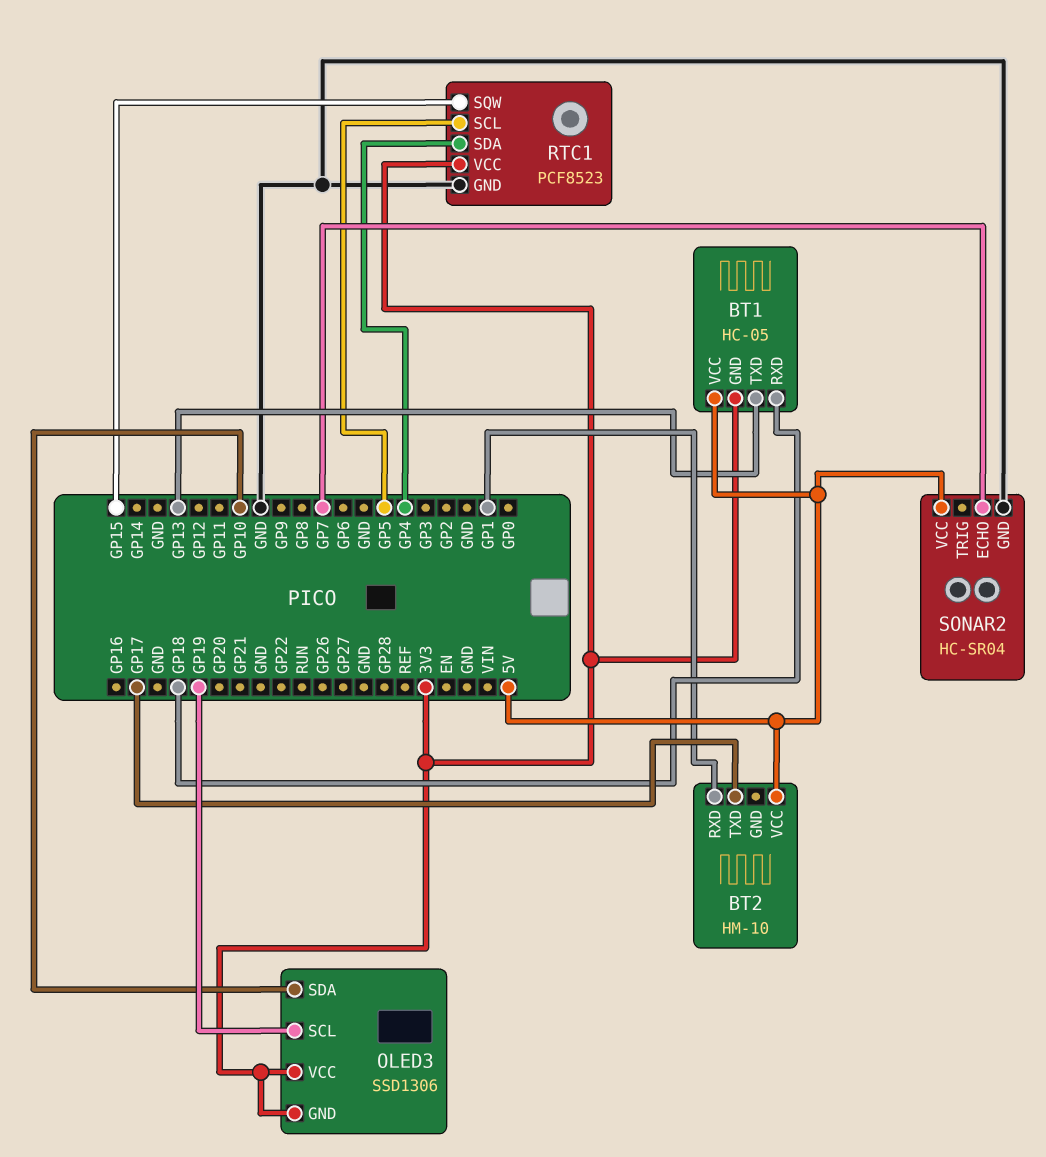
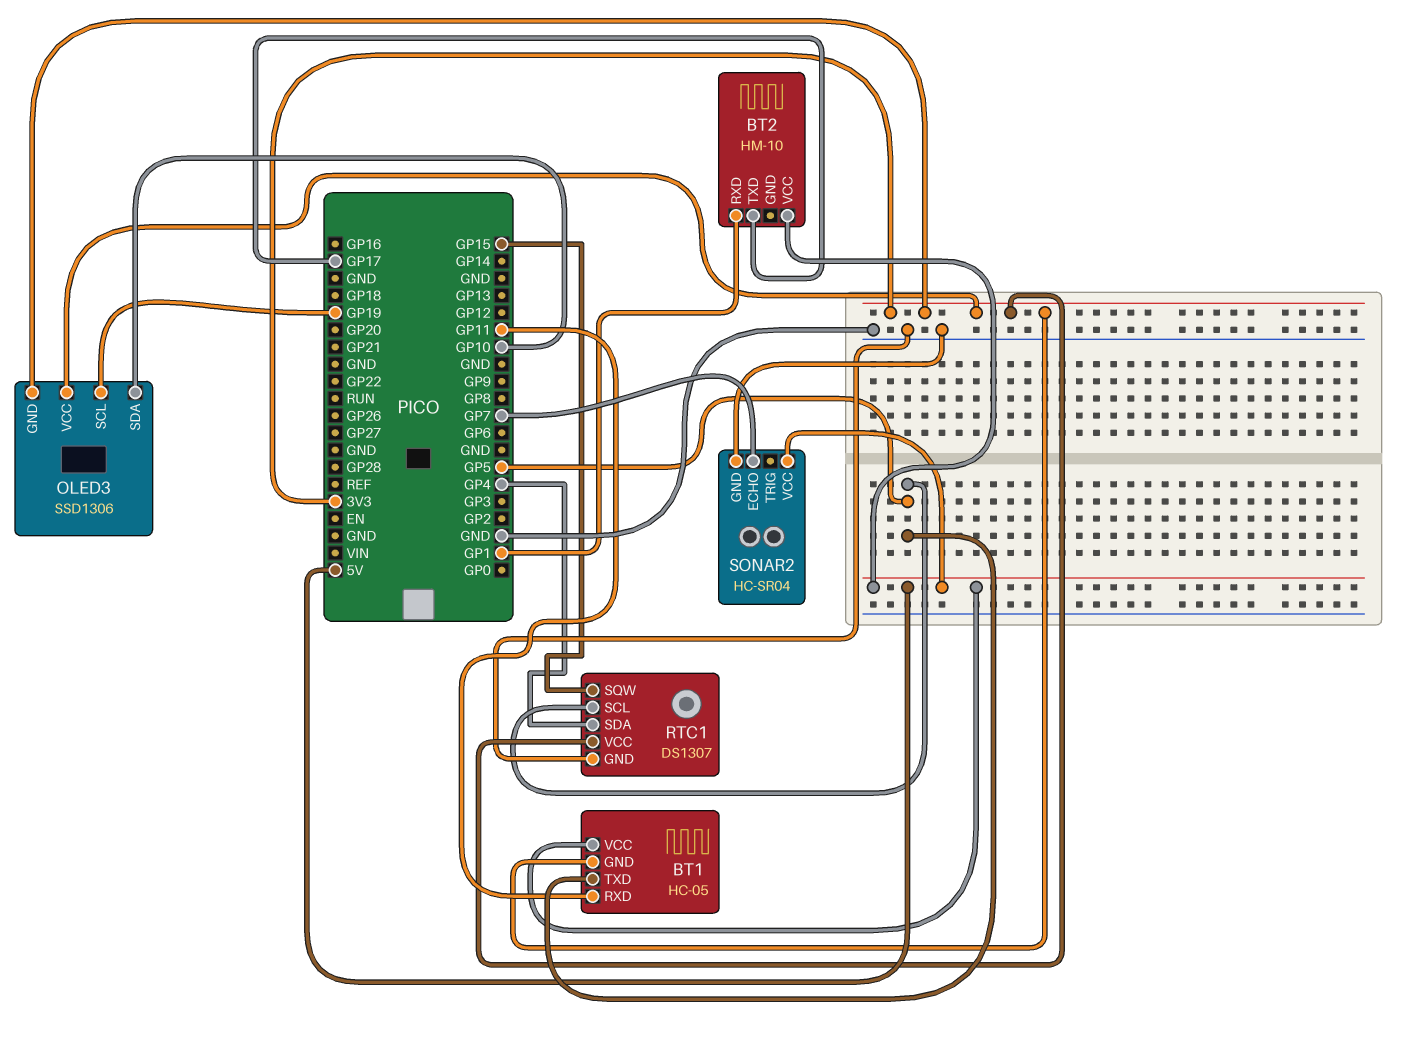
BT1 pin RXD: GP18 -> GP11
BT1 pin TXD: GP13 -> GP5
RTC1: PCF8523 -> DS1307

